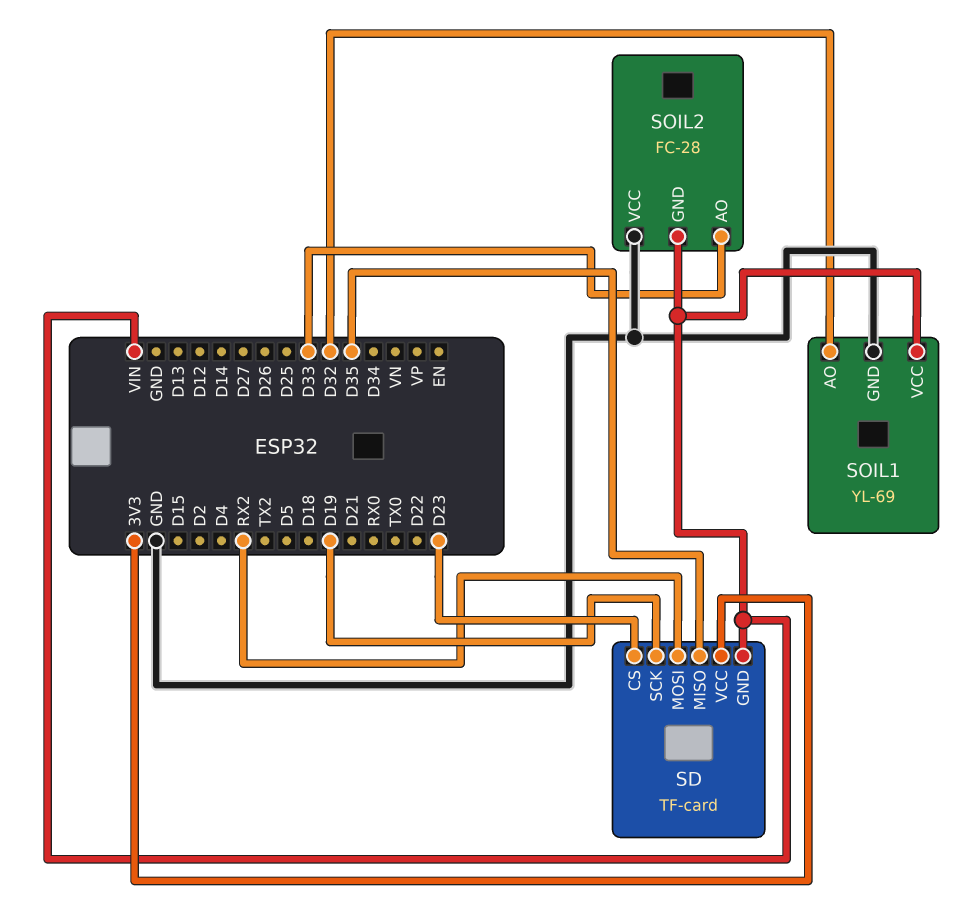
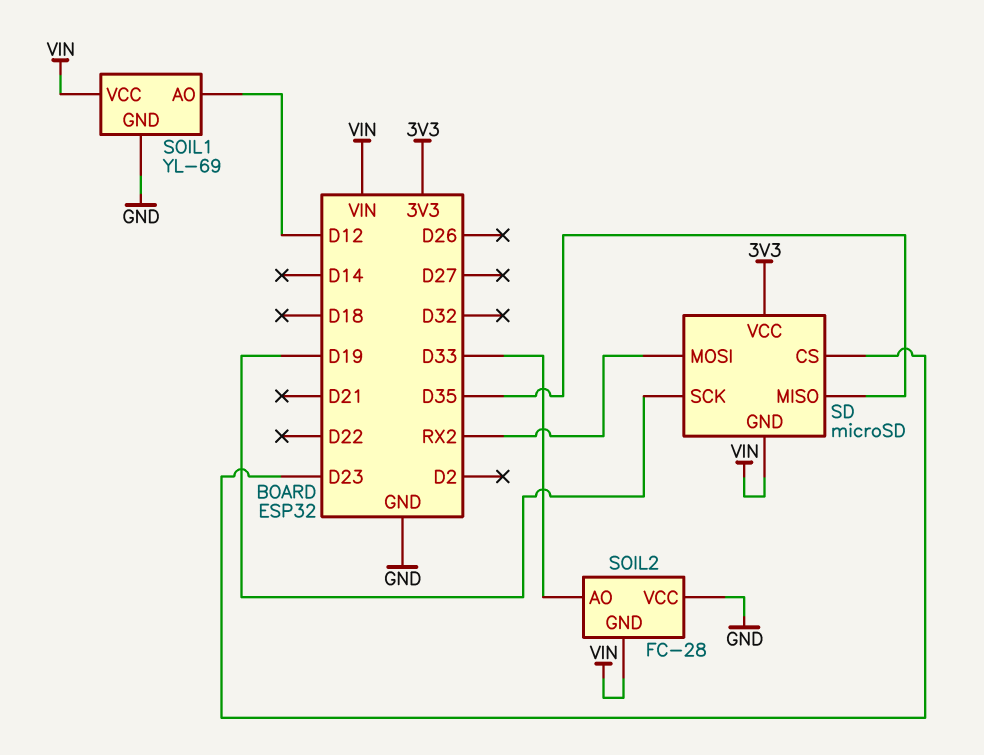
SD: TF-card -> microSD
SOIL1 pin AO: D32 -> D12

